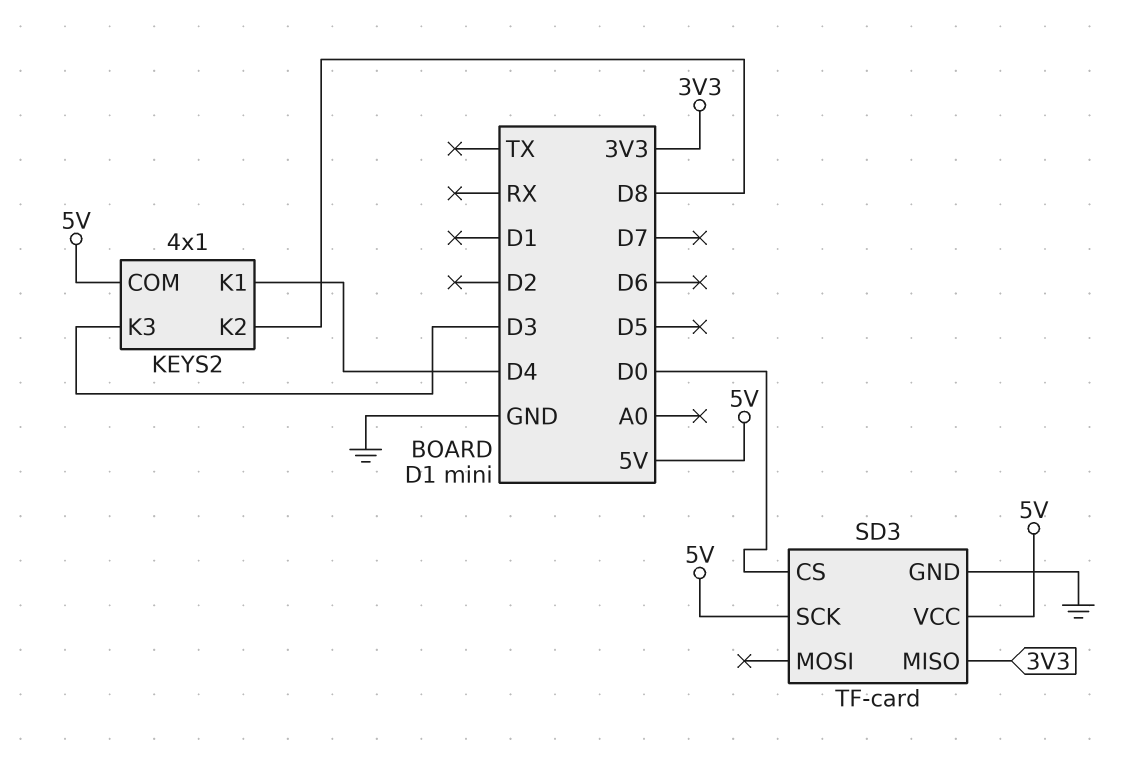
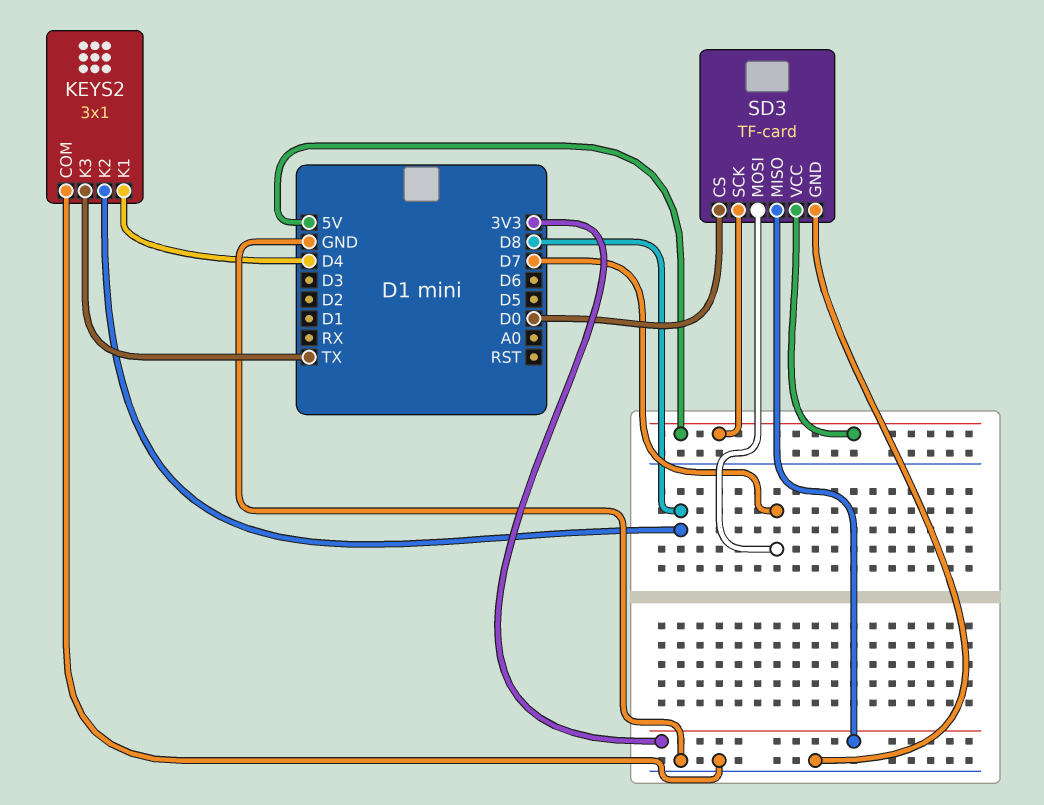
KEYS2: 4x1 -> 3x1
KEYS2 pin COM: 5V -> GND
KEYS2 pin K3: D3 -> TX
SD3 pin MOSI: none -> D7

